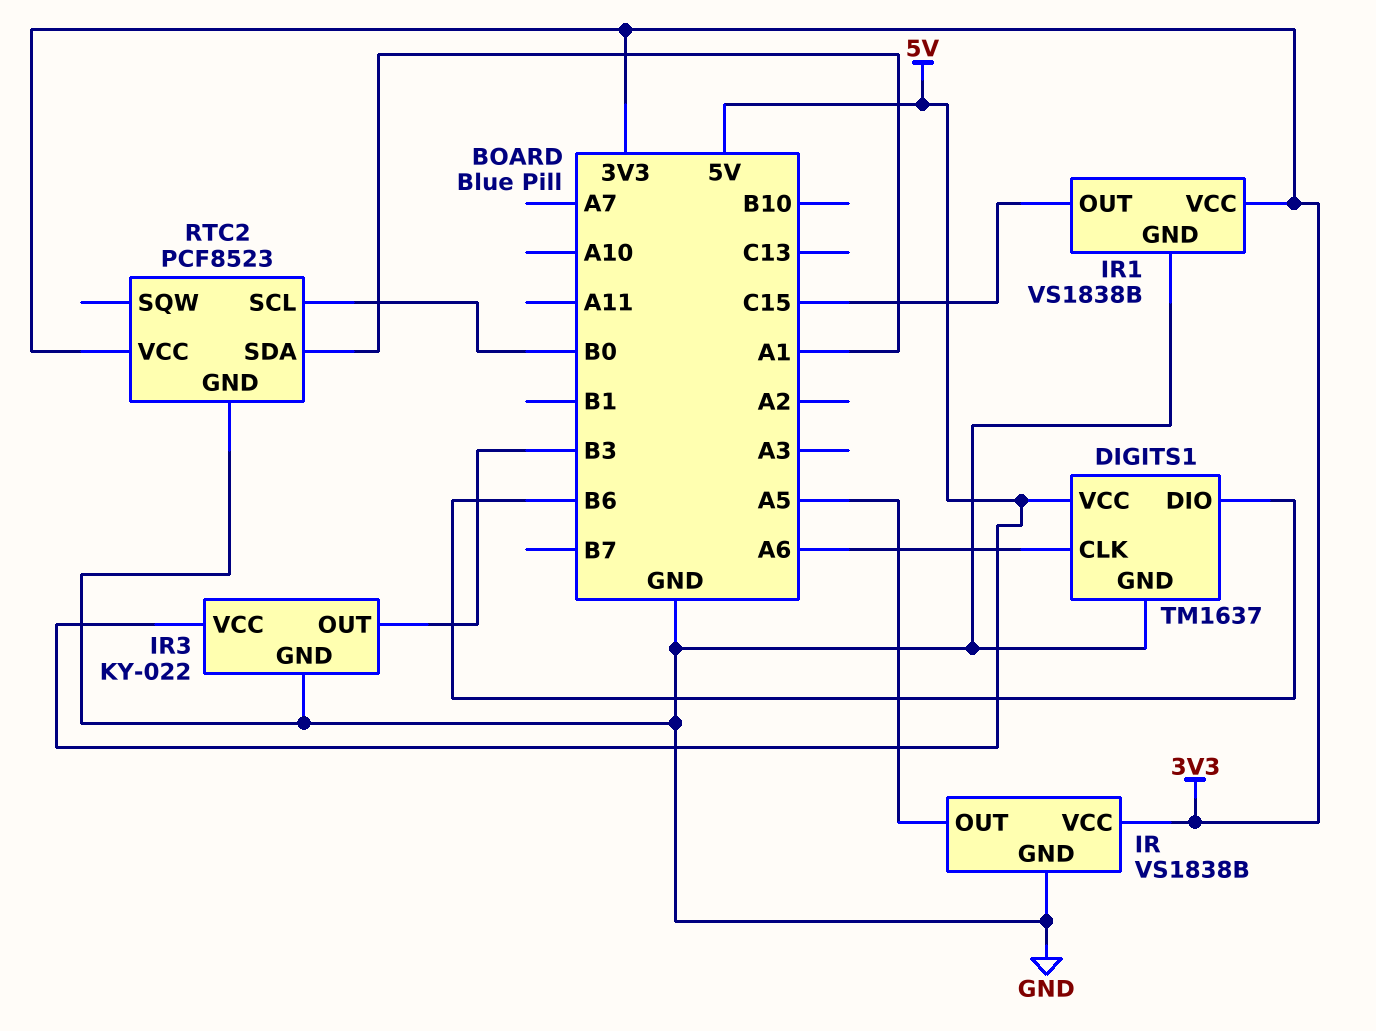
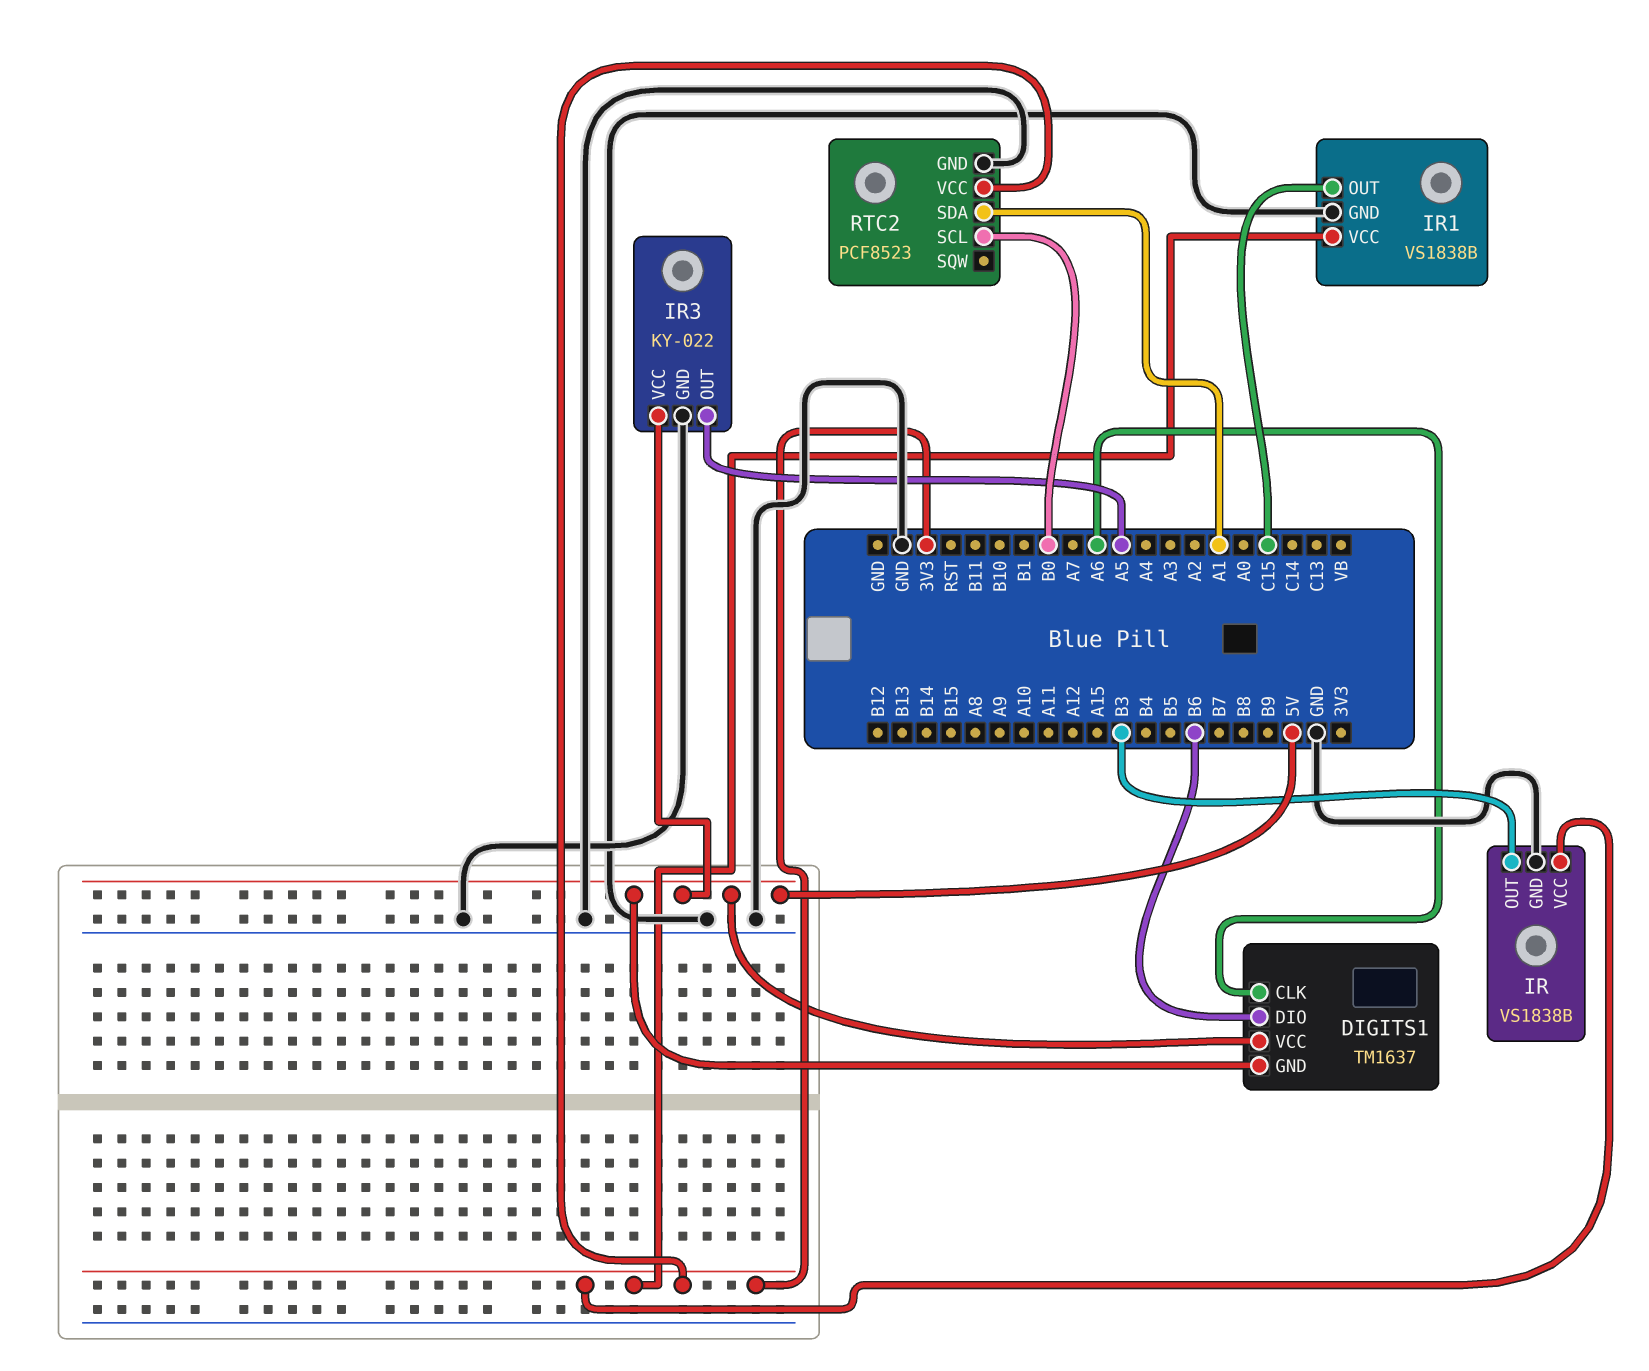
DIGITS1 pin GND: GND -> 5V
IR pin OUT: A5 -> B3
IR3 pin OUT: B3 -> A5

